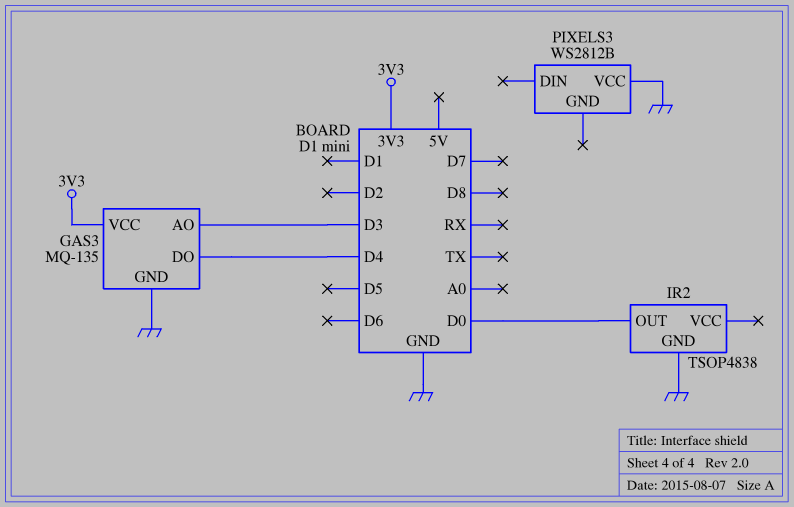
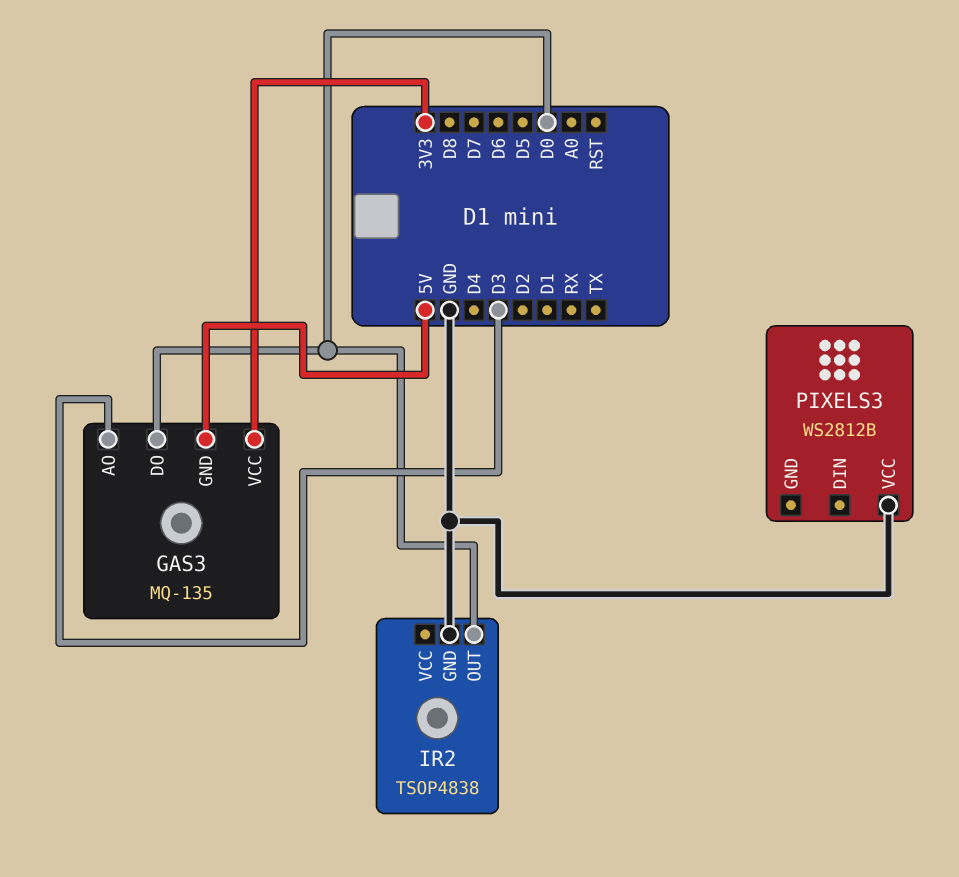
GAS3 pin DO: D4 -> D0
GAS3 pin GND: GND -> 5V

